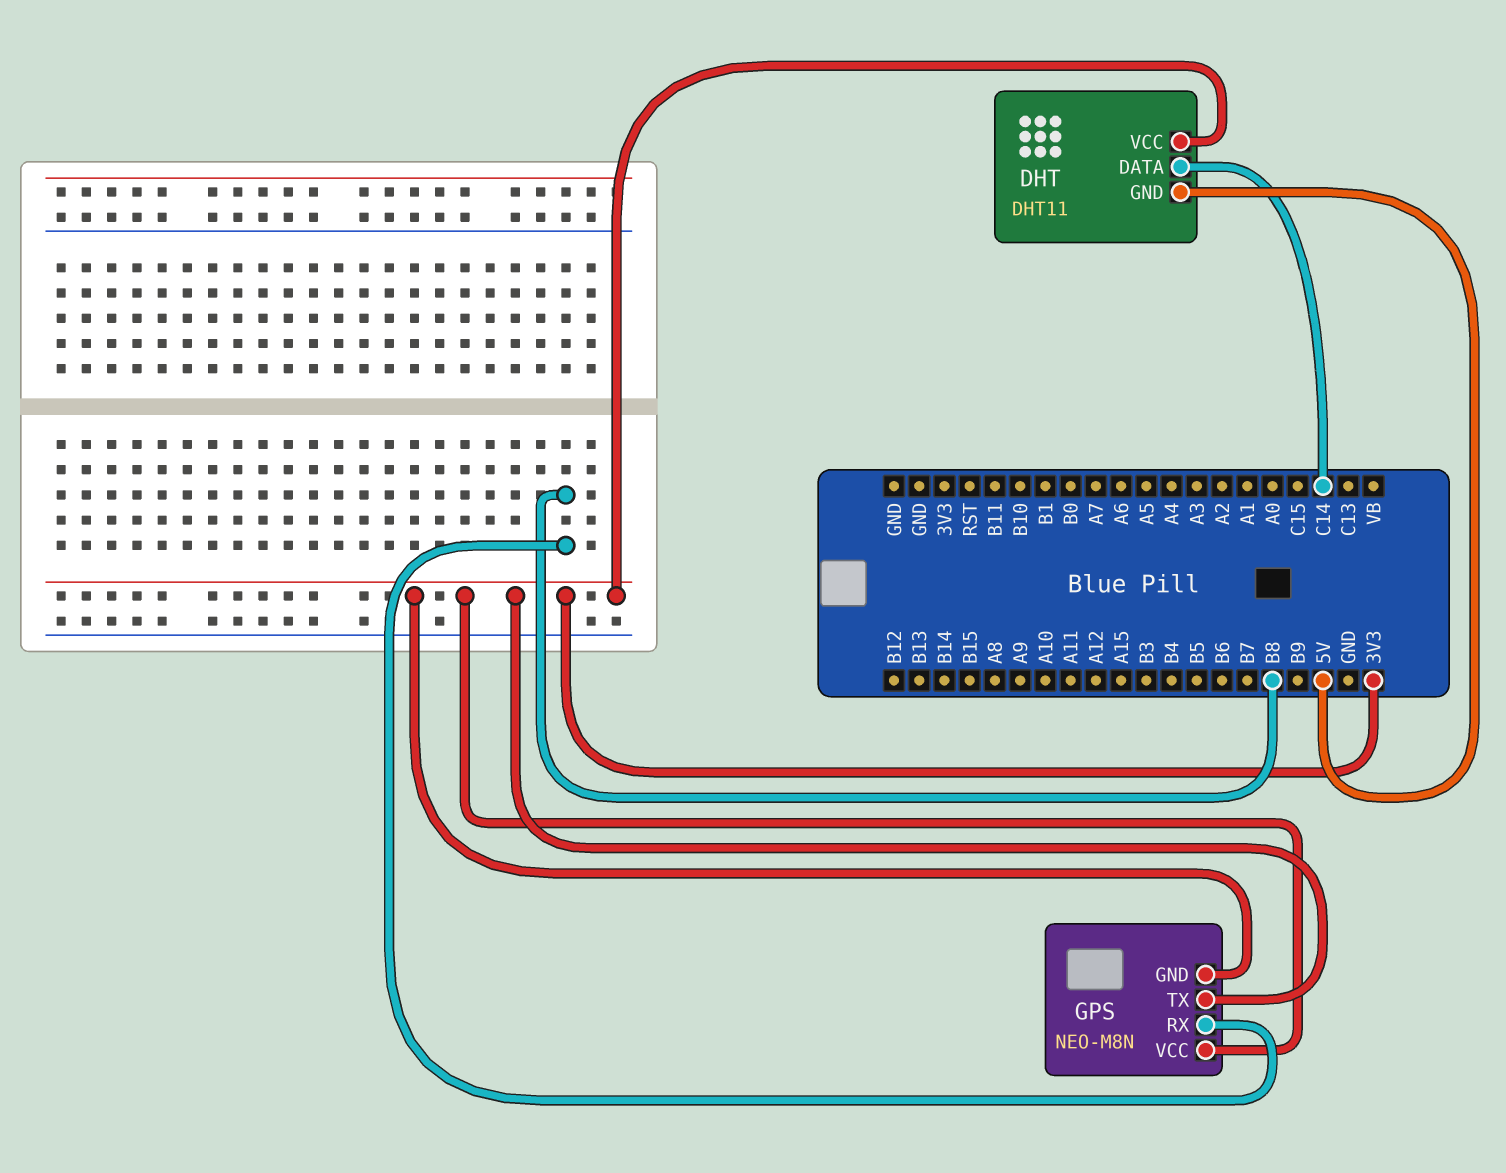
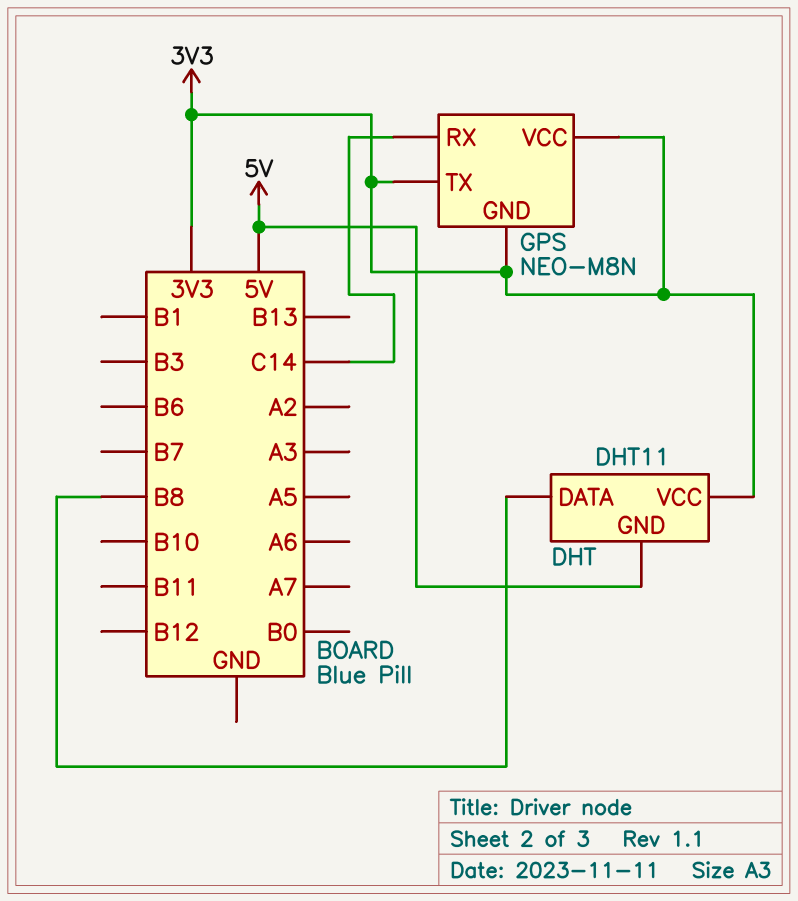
DHT pin DATA: C14 -> B8
GPS pin RX: B8 -> C14

